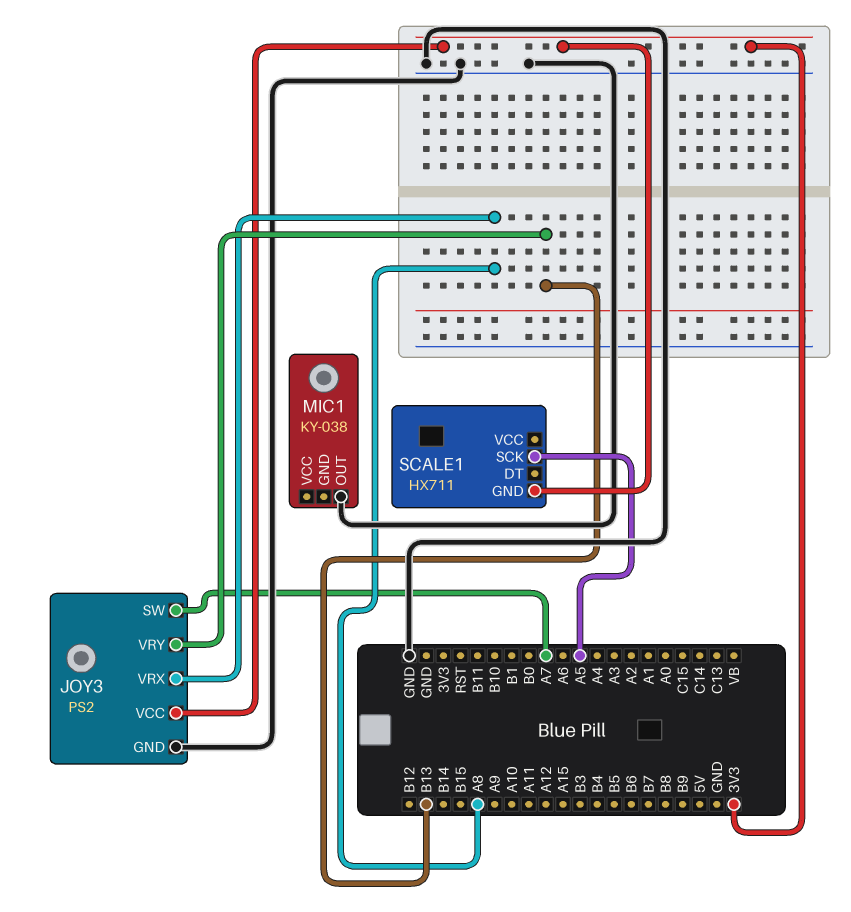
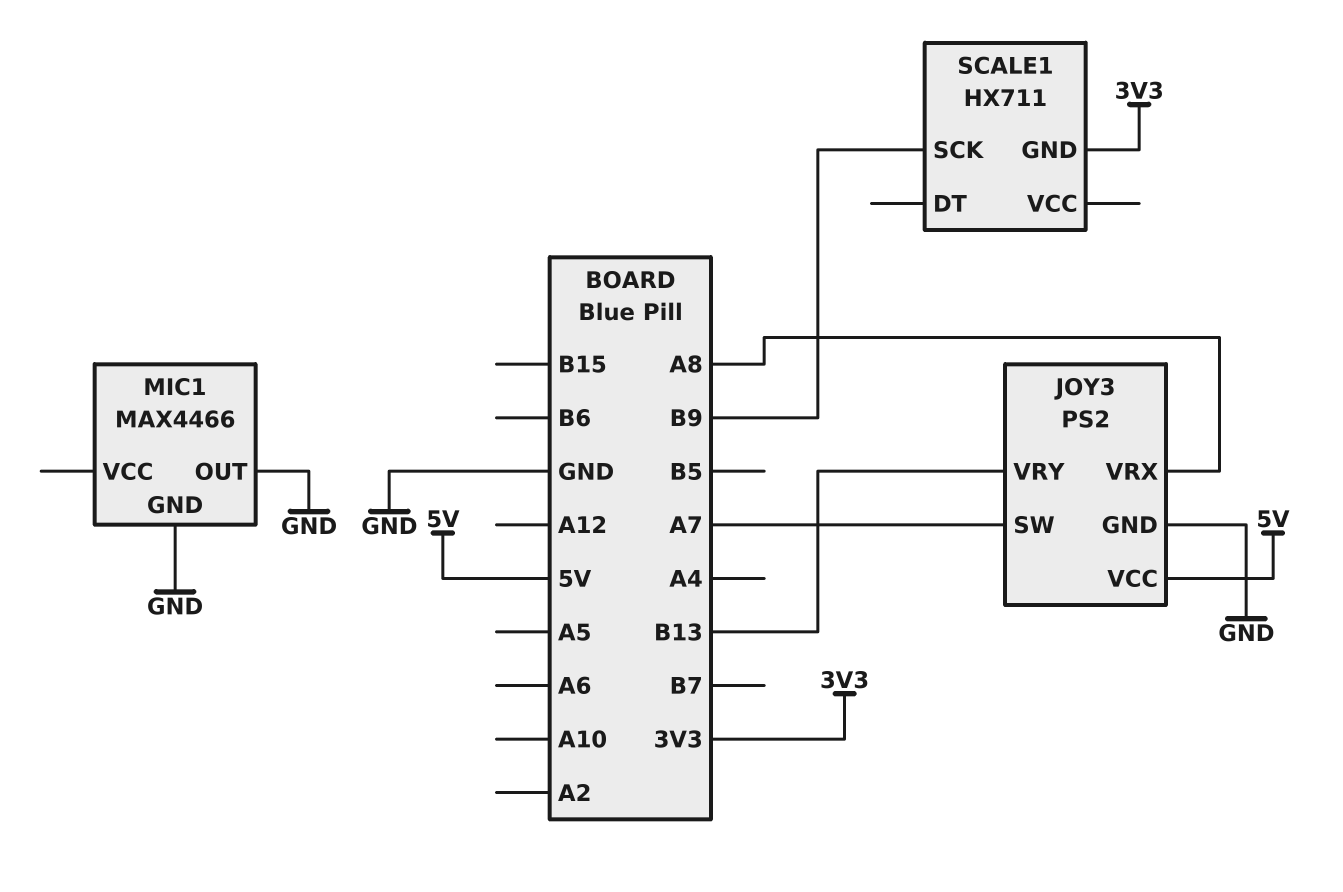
JOY3 pin VCC: 3V3 -> 5V
MIC1: KY-038 -> MAX4466
MIC1 pin GND: none -> GND
SCALE1 pin SCK: A5 -> B9

